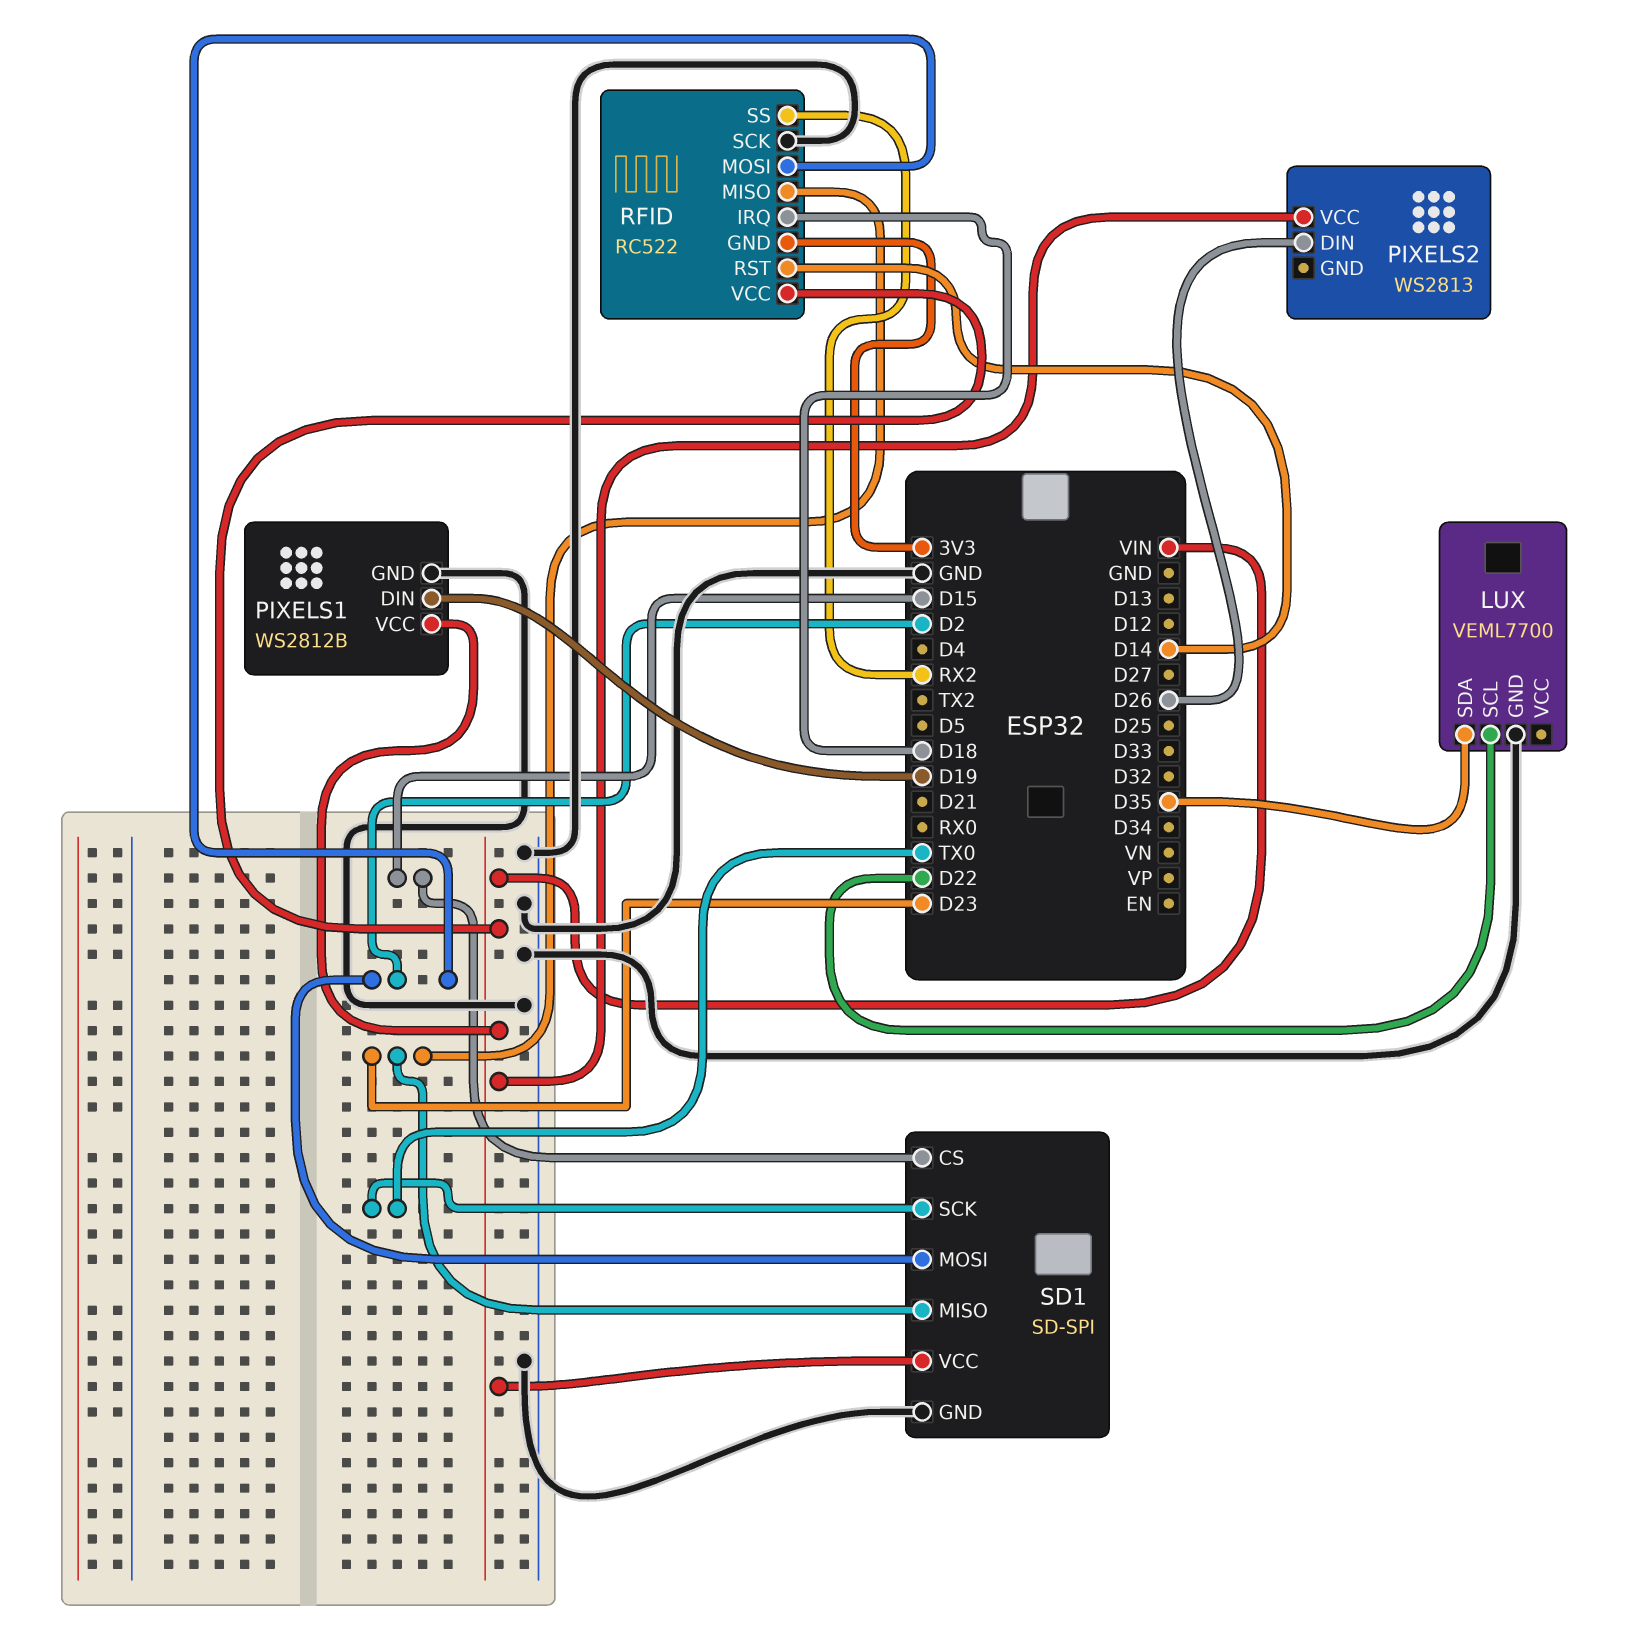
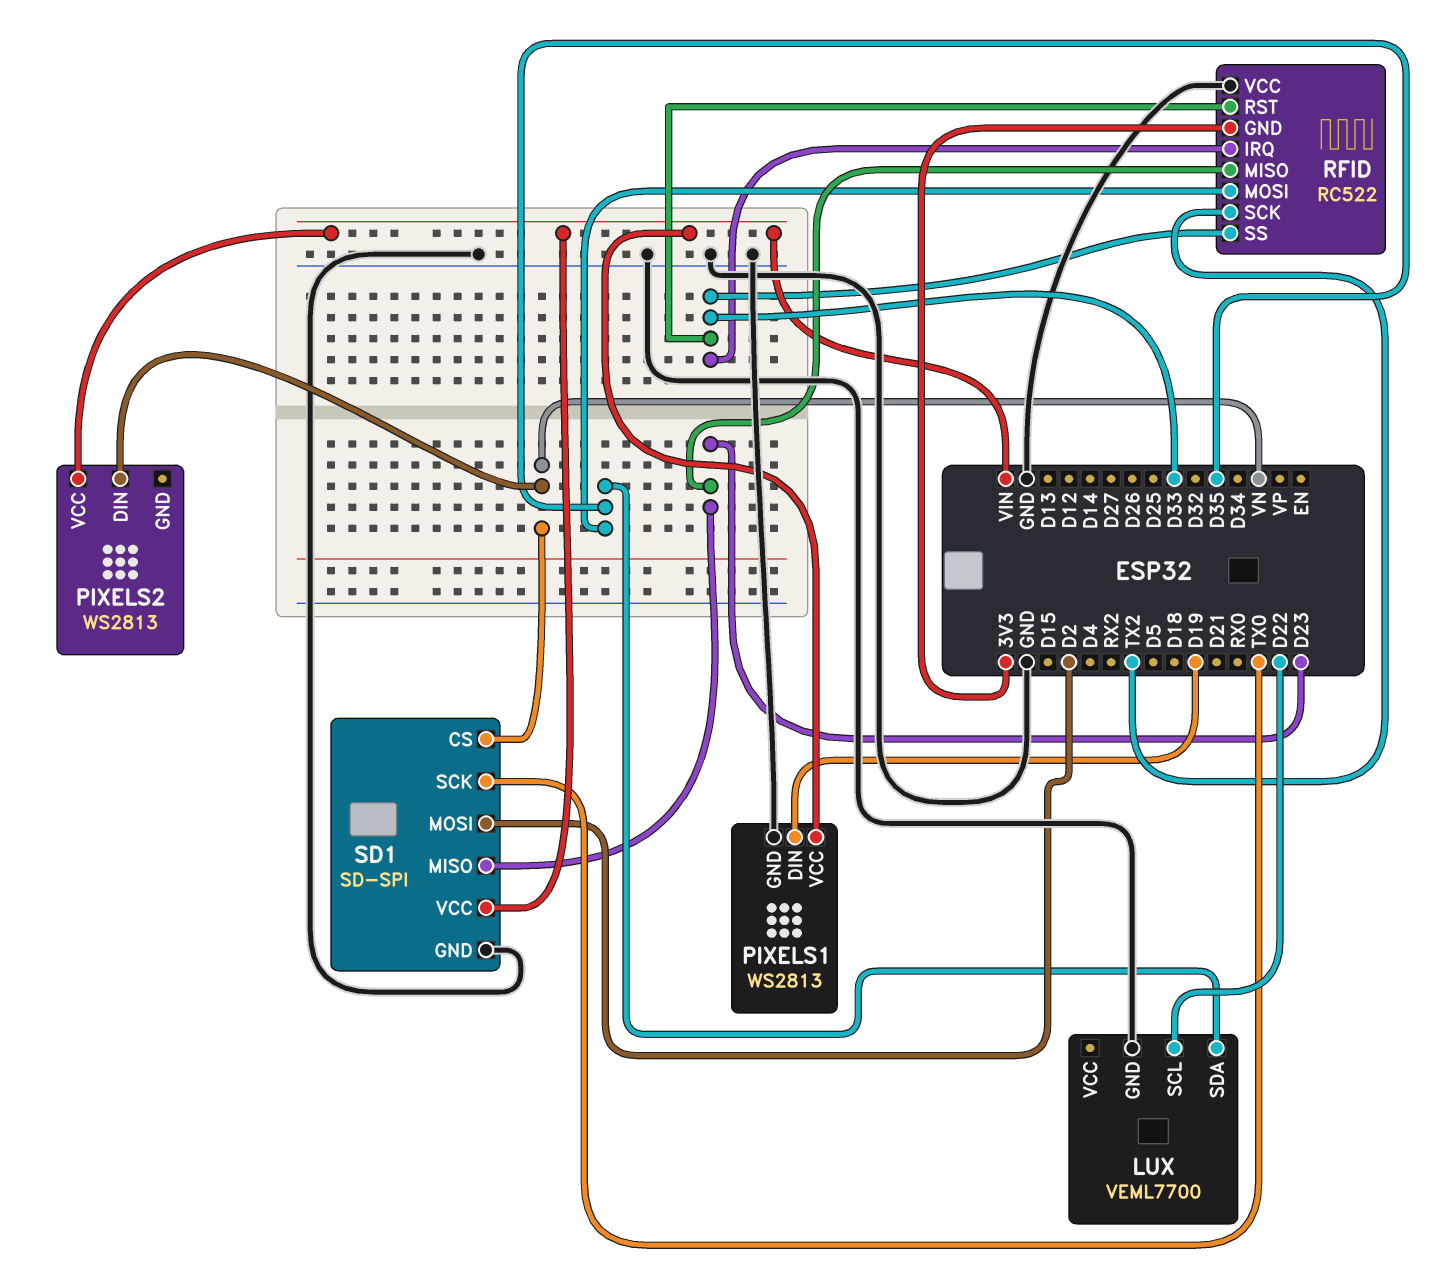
PIXELS1: WS2812B -> WS2813
PIXELS2 pin DIN: D26 -> VN
RFID pin IRQ: D18 -> D33
RFID pin MOSI: D2 -> D35
RFID pin RST: D14 -> D33
RFID pin SCK: GND -> TX2
RFID pin SS: RX2 -> D33
RFID pin VCC: VIN -> GND
SD1 pin CS: D15 -> VN

